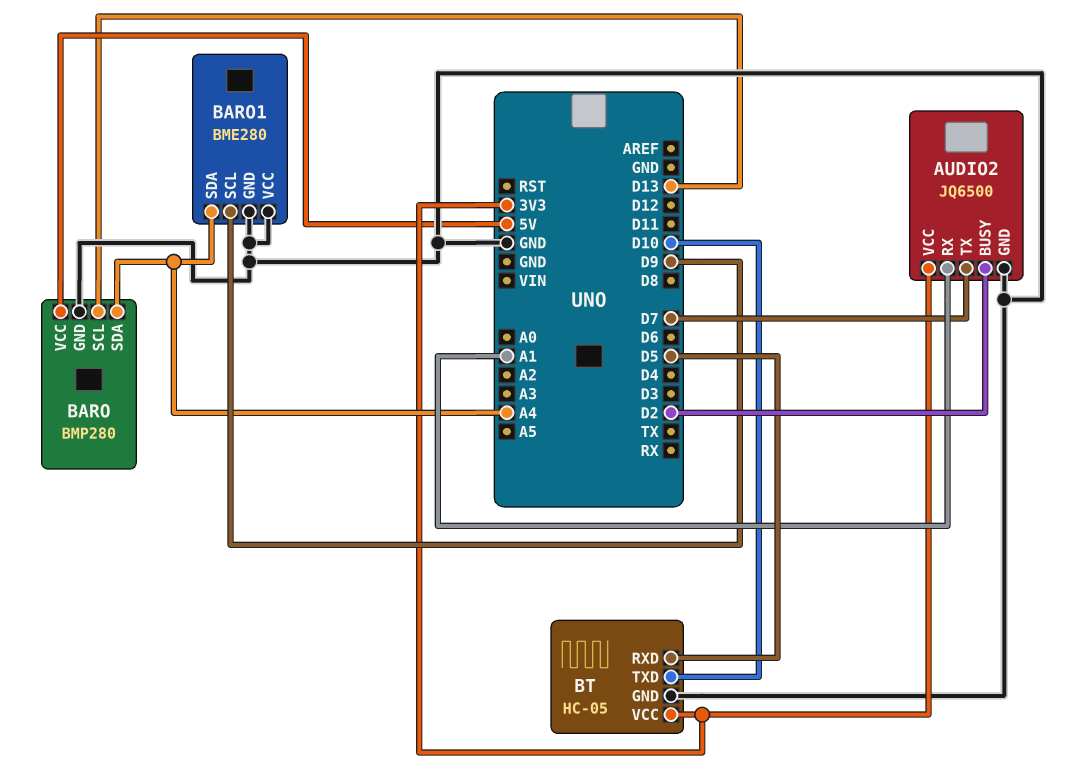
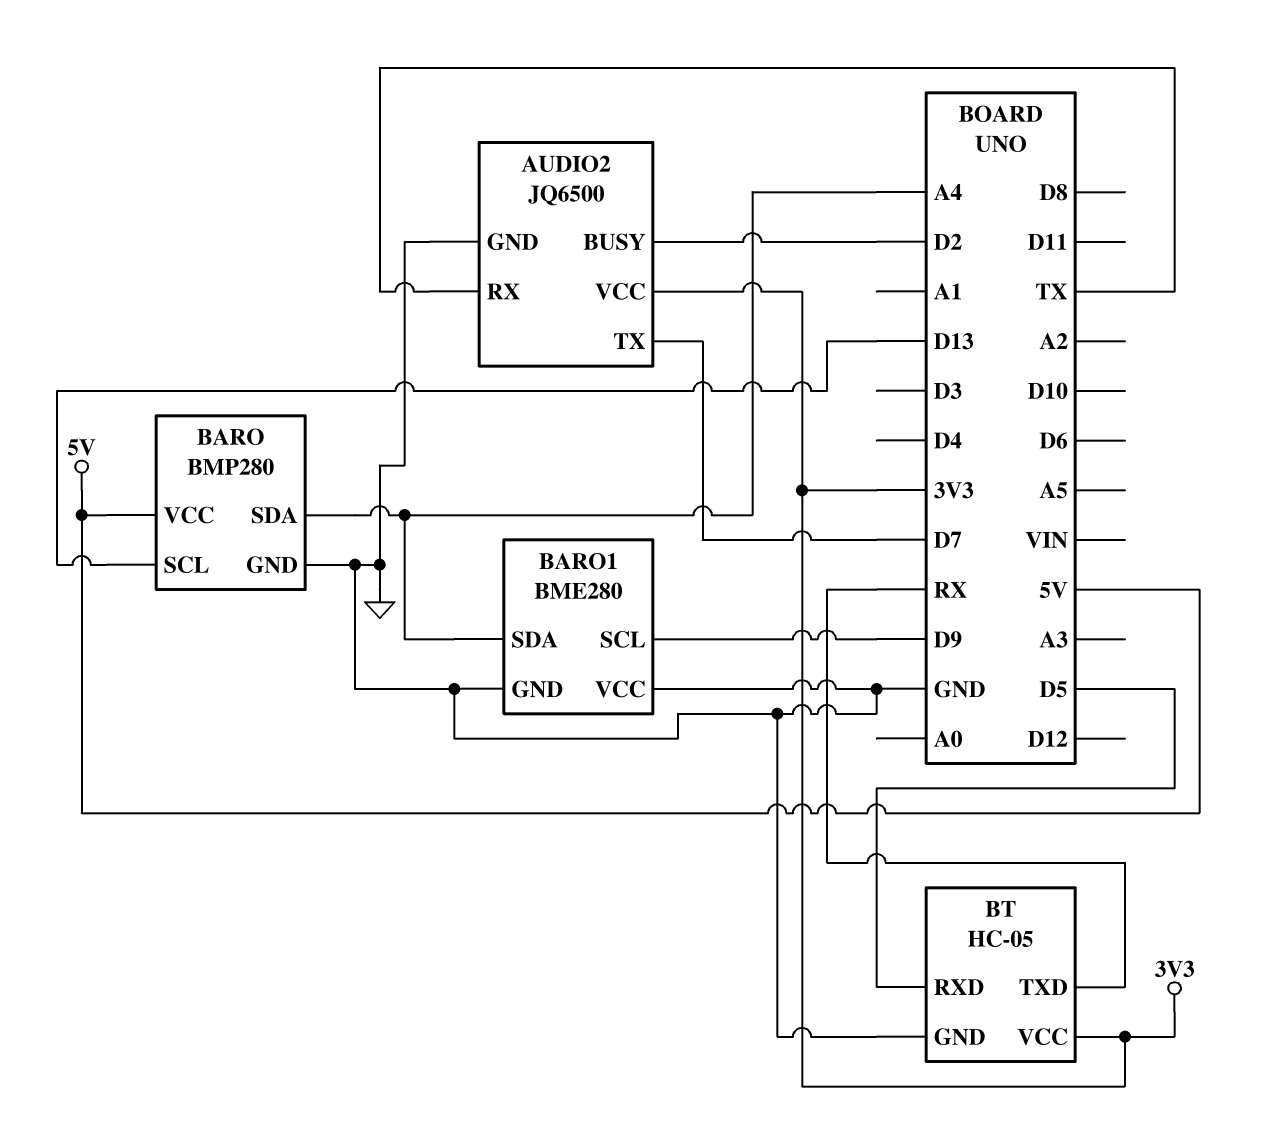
AUDIO2 pin RX: A1 -> TX
BT pin TXD: D10 -> RX

